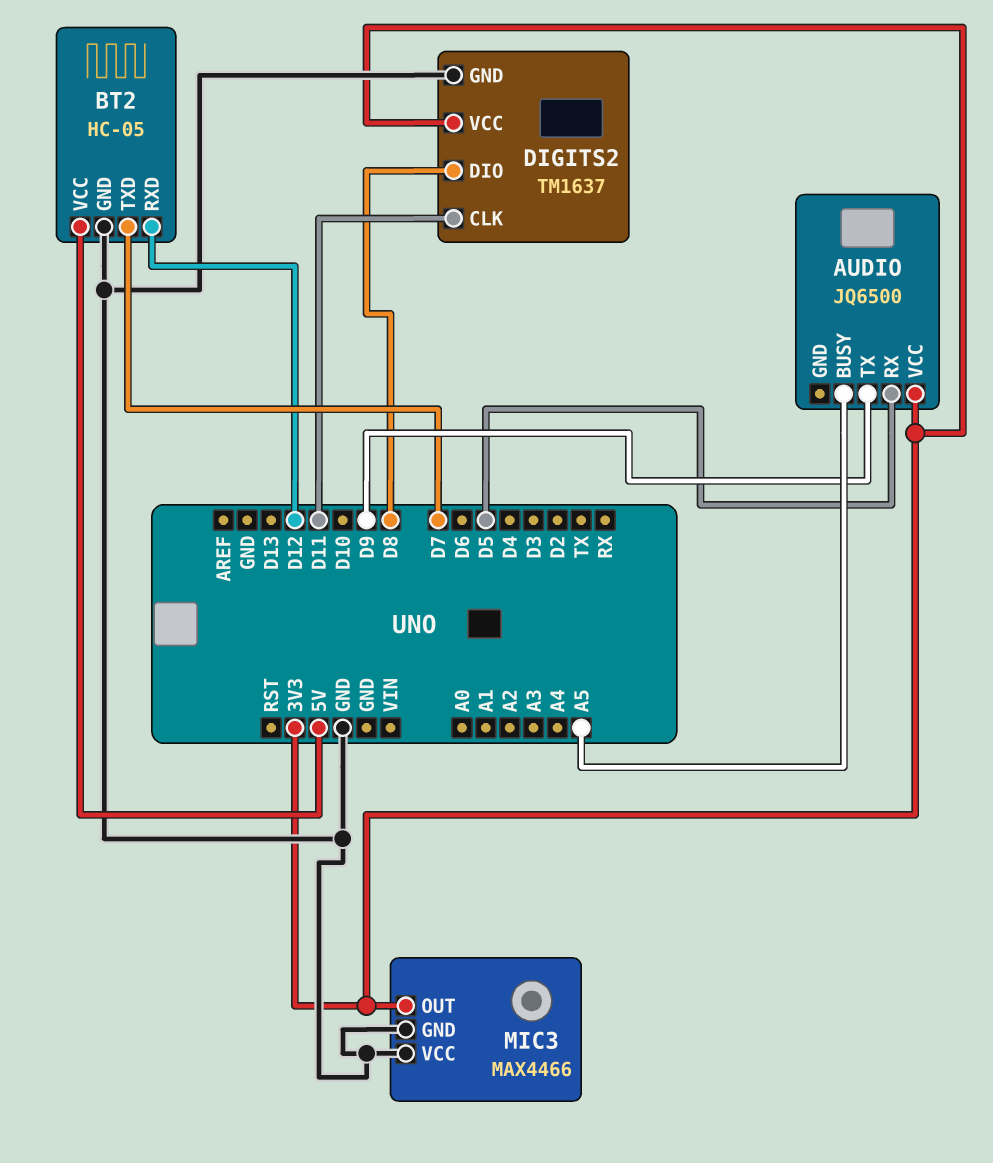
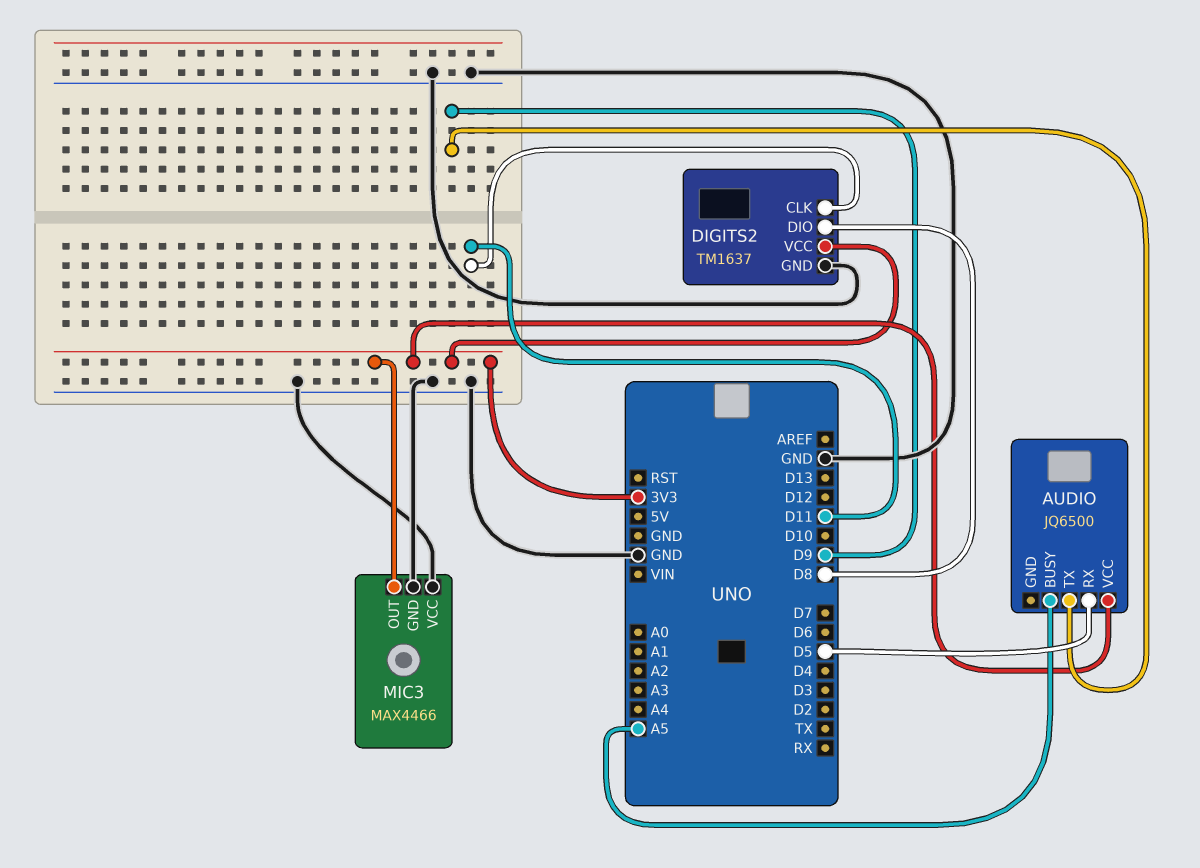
BT2: HC-05 -> none
BT2 pin GND: GND -> none
BT2 pin RXD: D12 -> none
BT2 pin TXD: D7 -> none
BT2 pin VCC: 5V -> none

